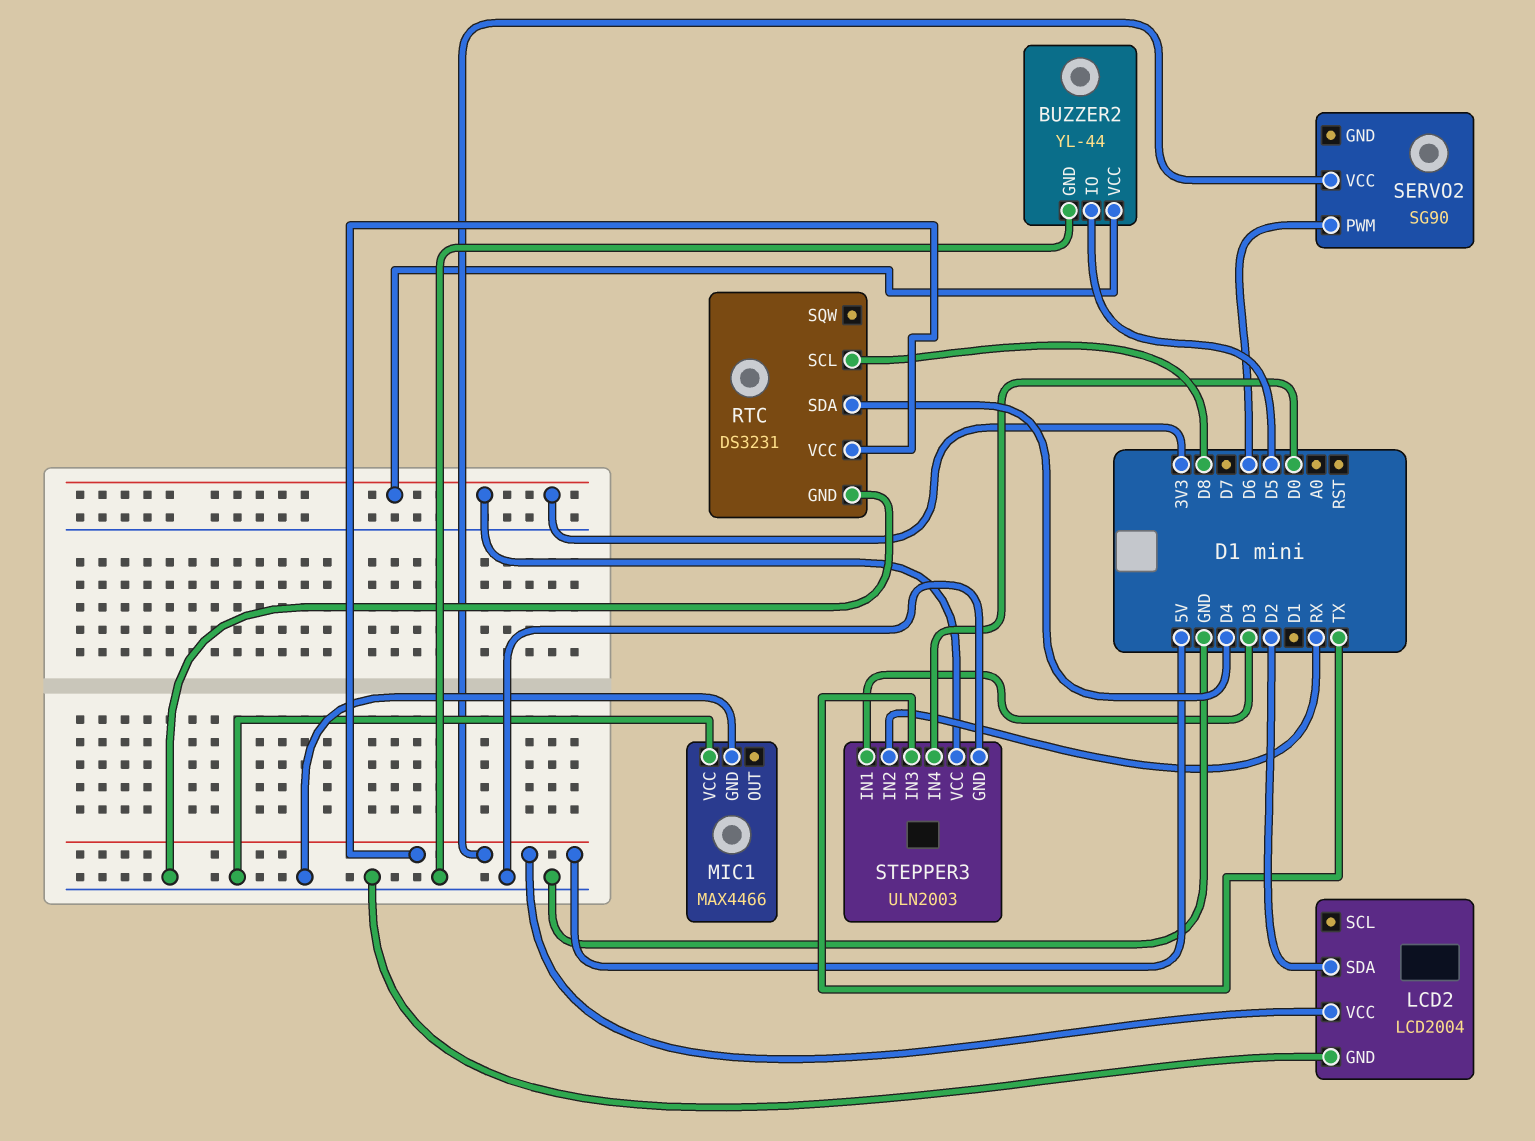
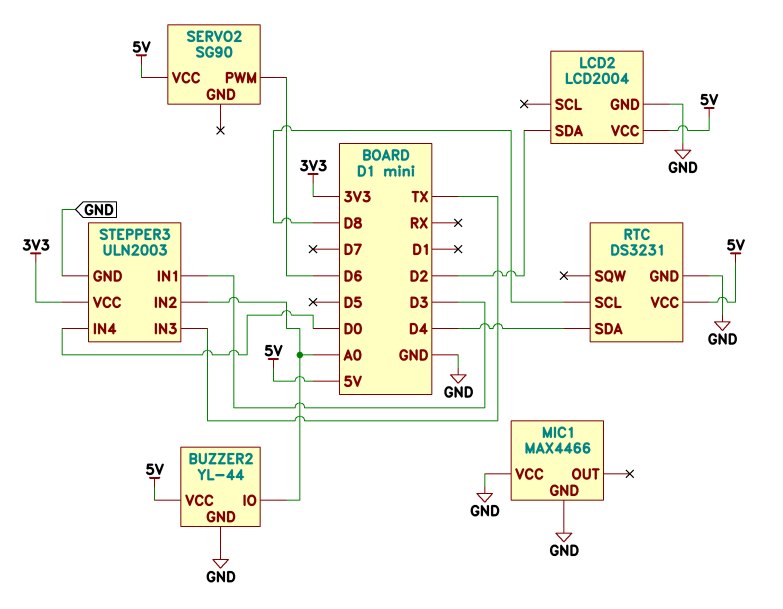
BUZZER2 pin IO: D5 -> A0
BUZZER2 pin VCC: 3V3 -> 5V
STEPPER3 pin IN2: RX -> A0

